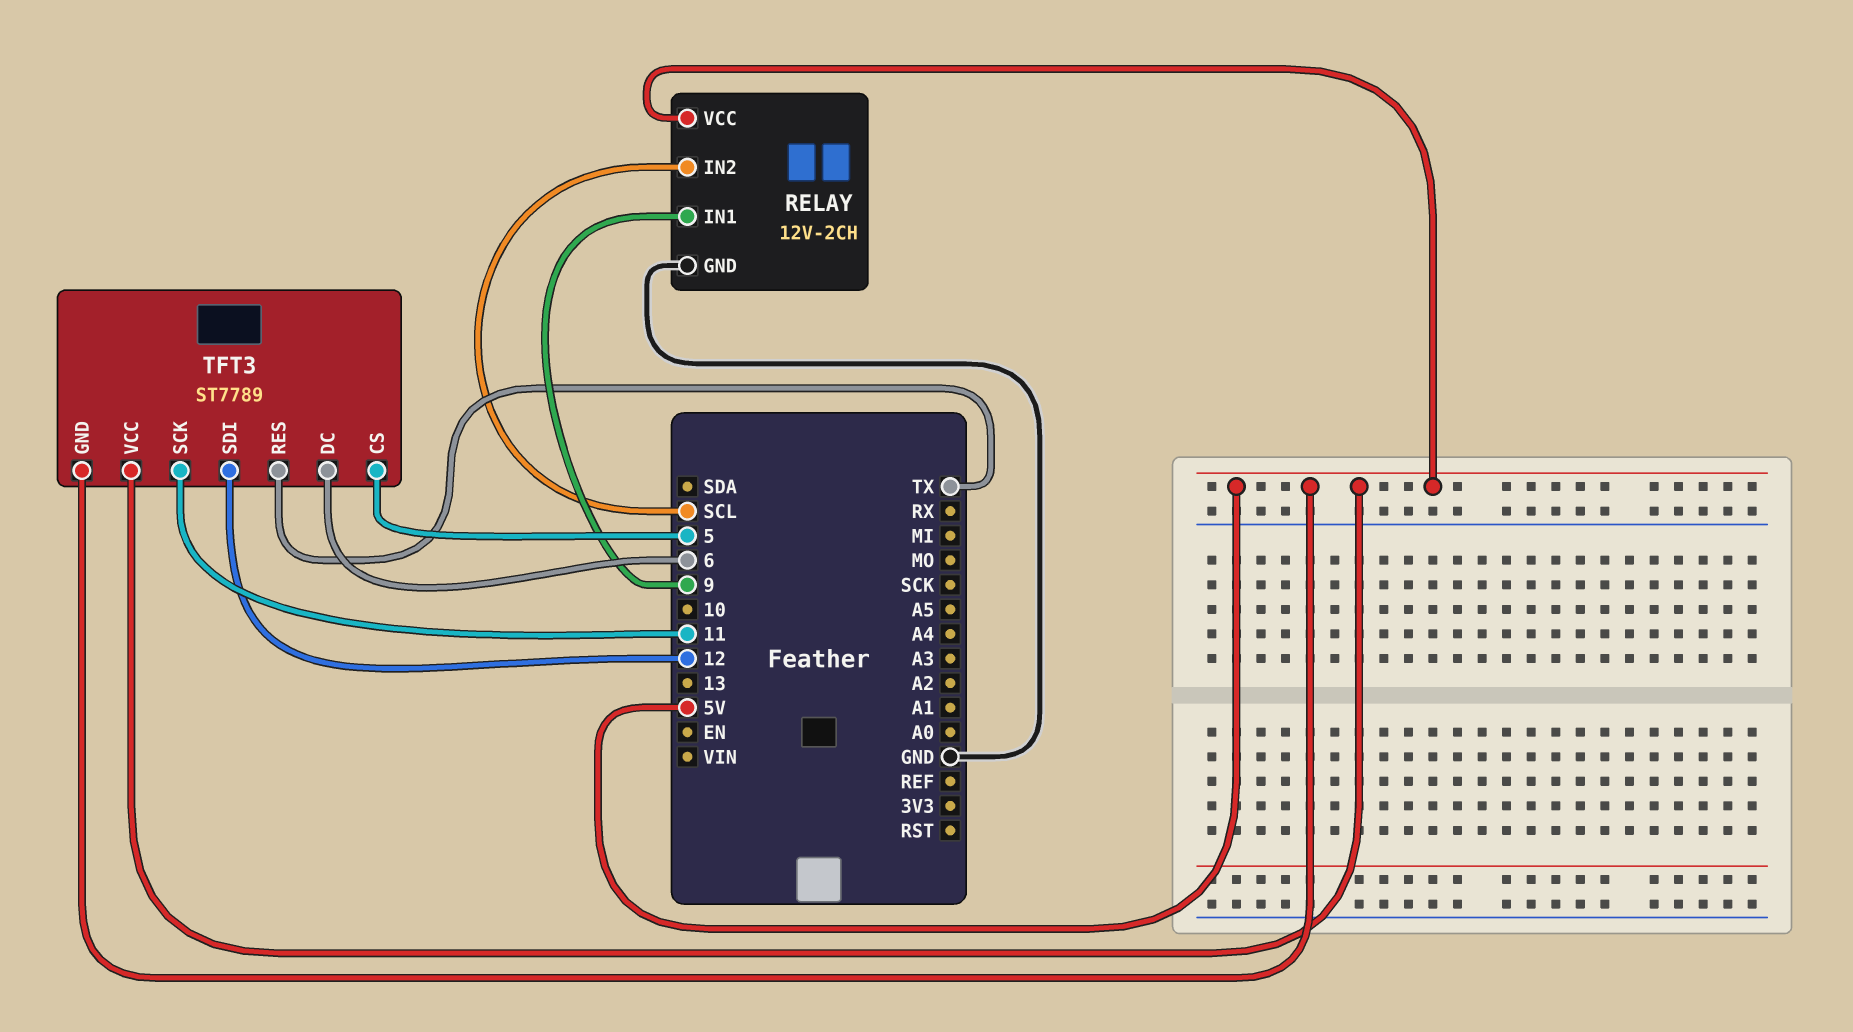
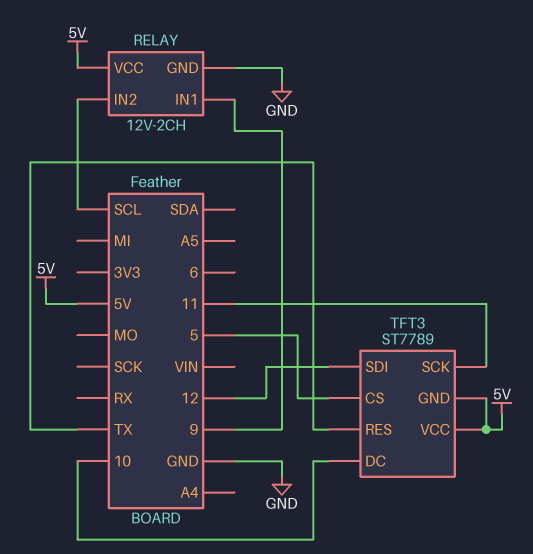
TFT3 pin DC: 6 -> 10

